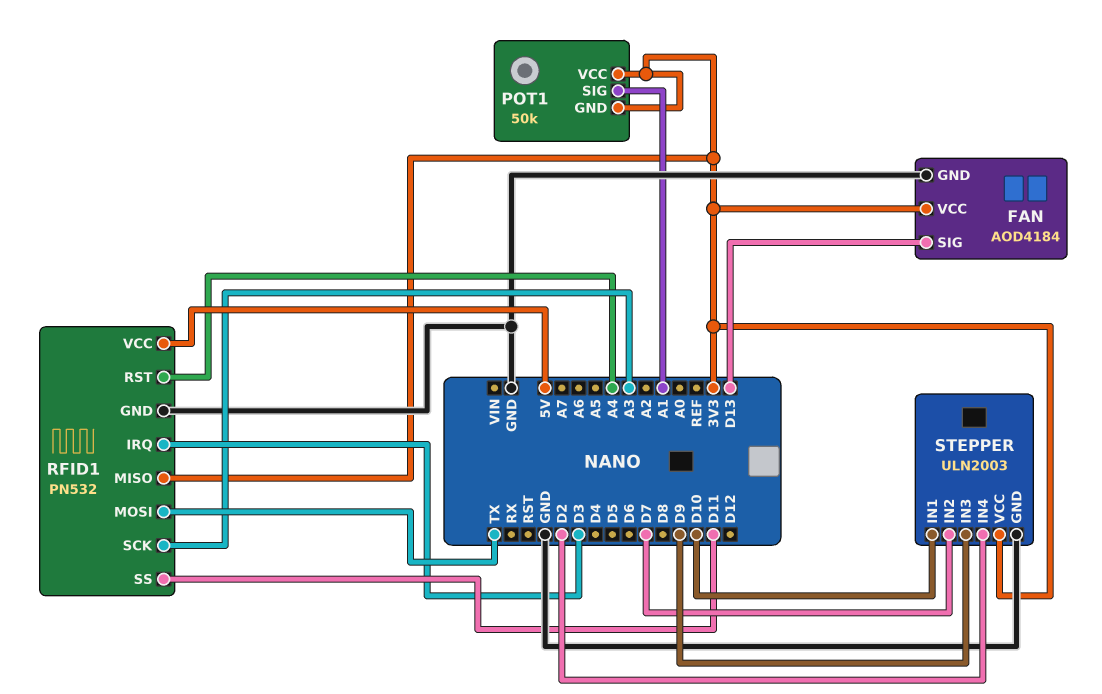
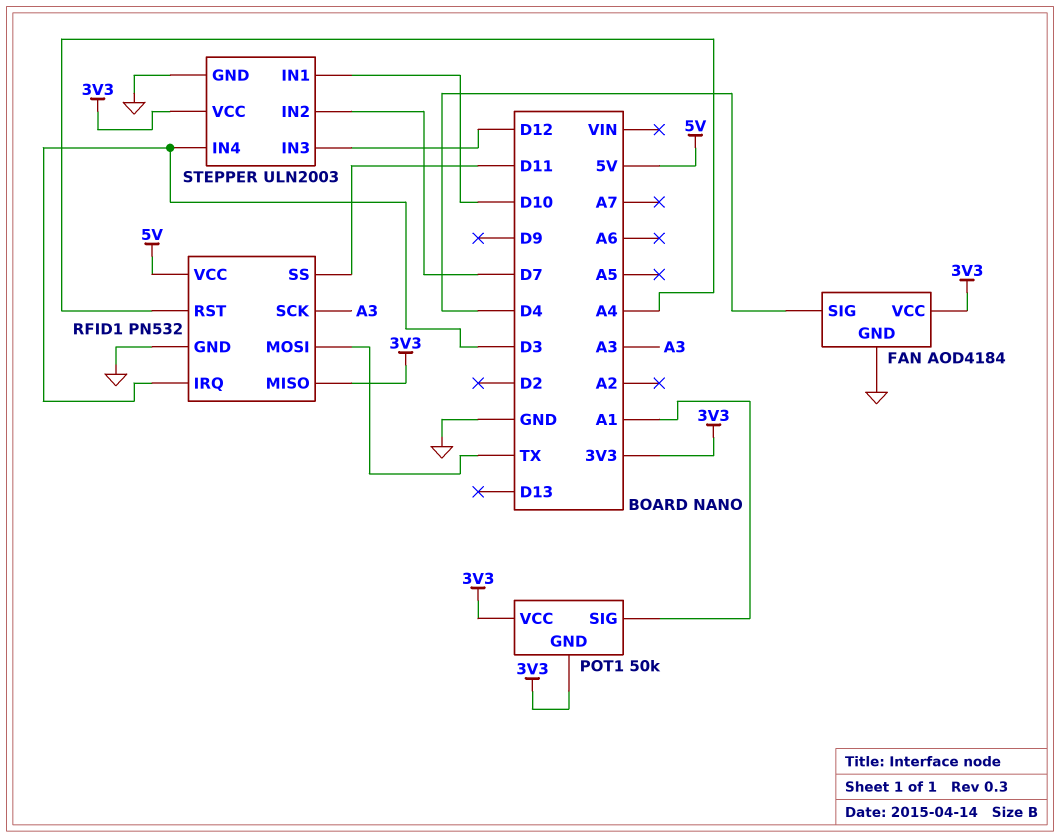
FAN pin SIG: D13 -> D4
STEPPER pin IN3: D9 -> D12
STEPPER pin IN4: D2 -> D3

